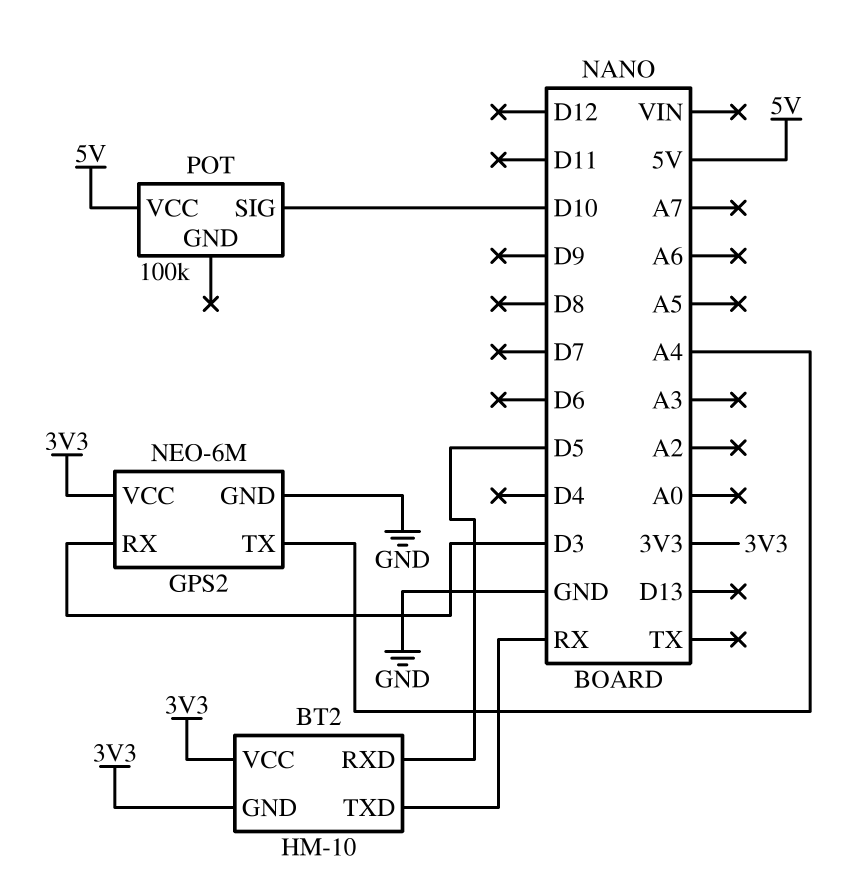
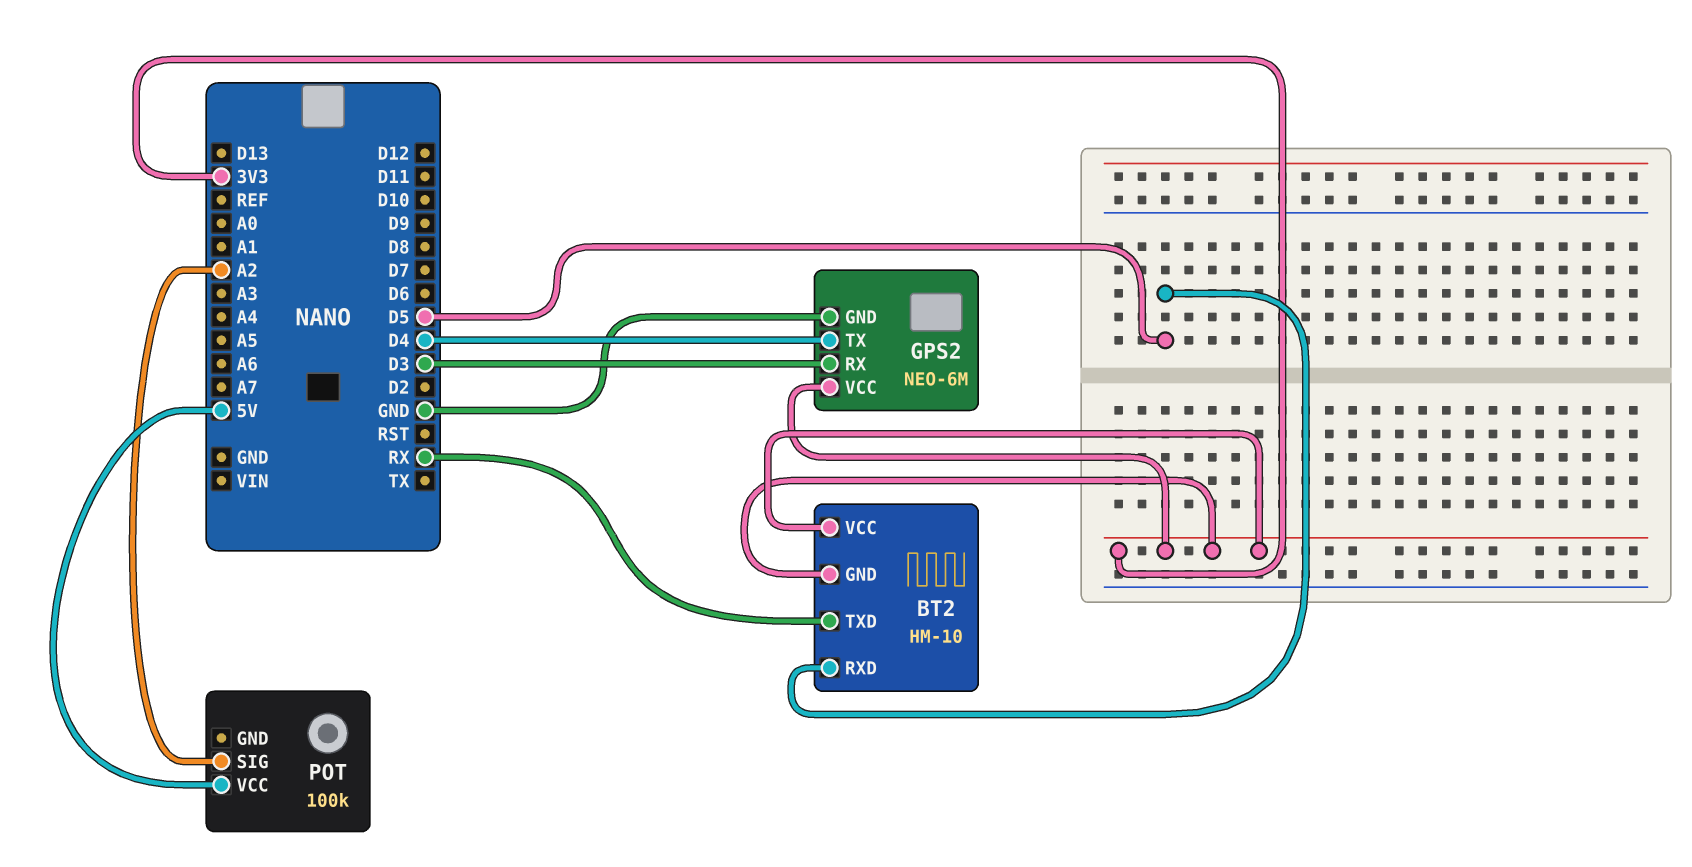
GPS2 pin TX: A4 -> D4
POT pin SIG: D10 -> A2

